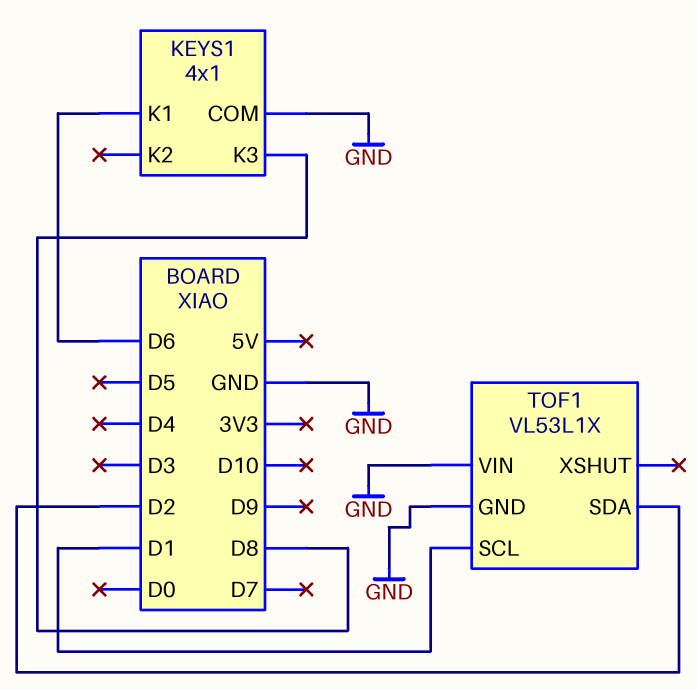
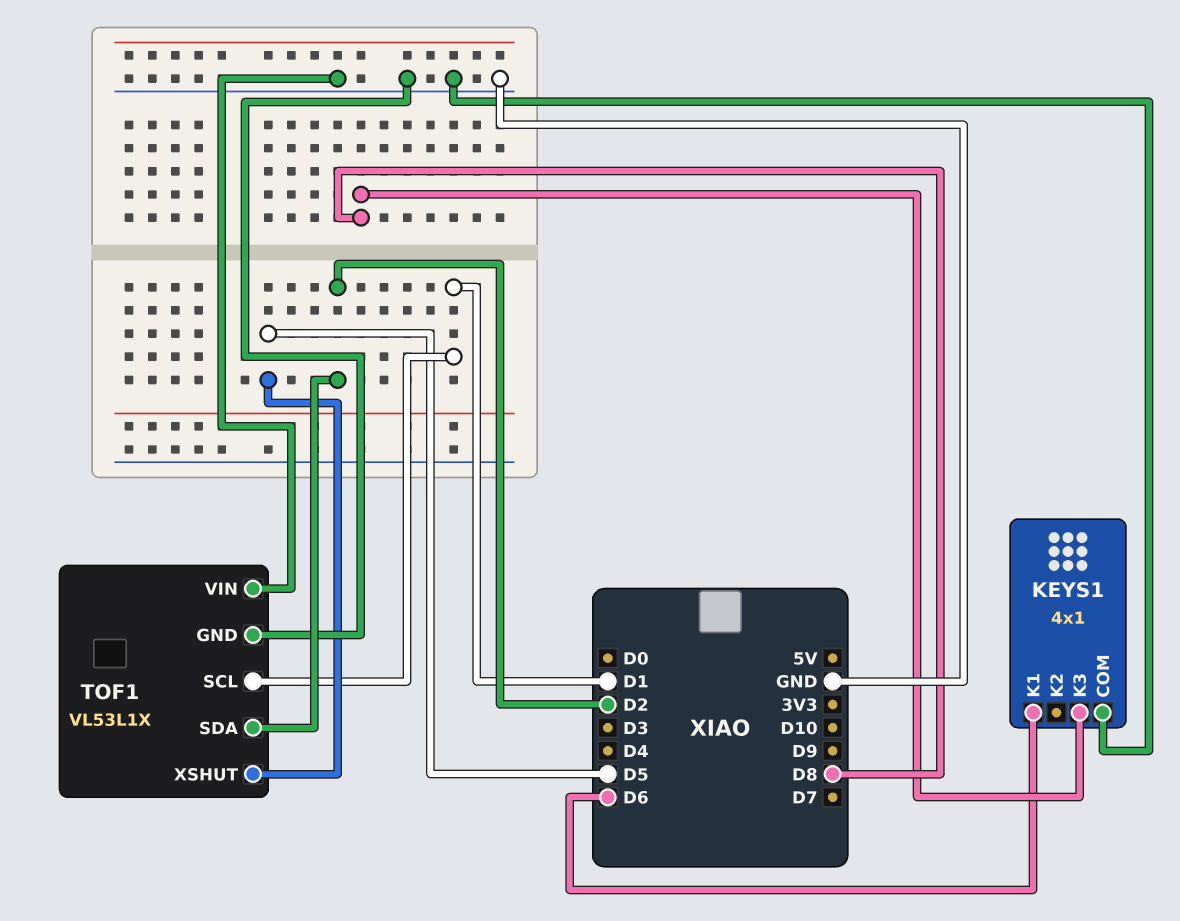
TOF1 pin XSHUT: none -> D5

